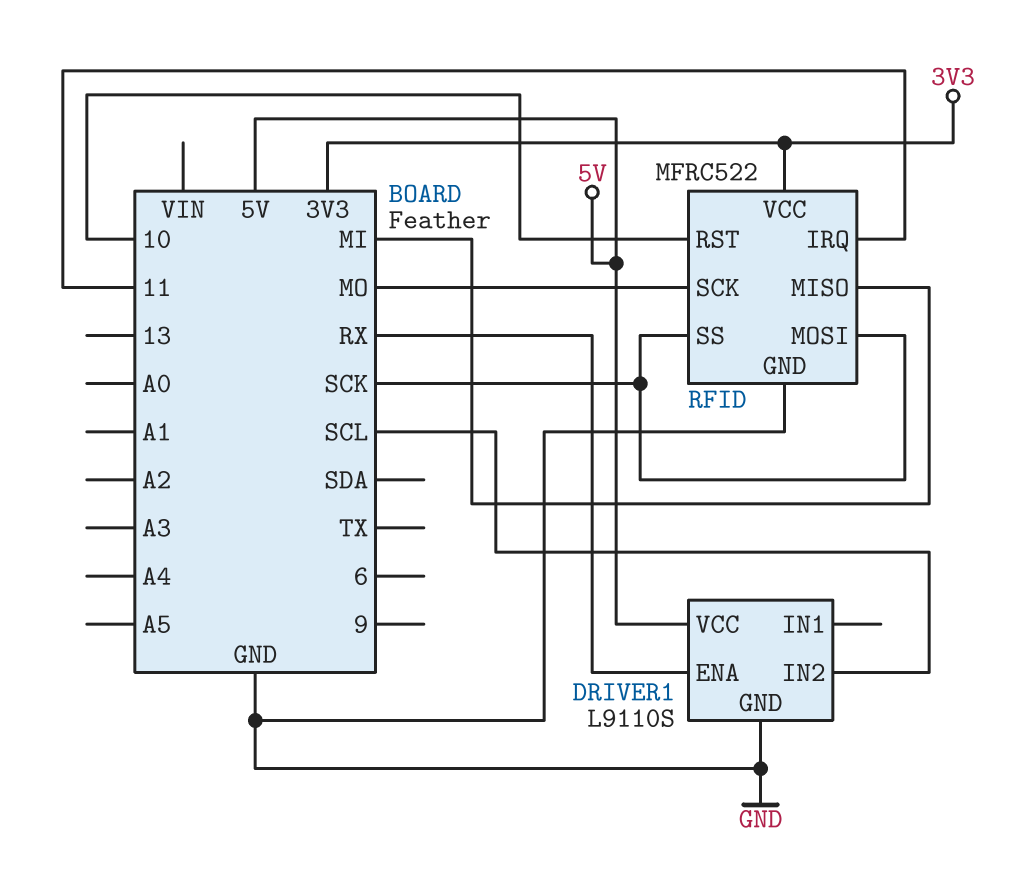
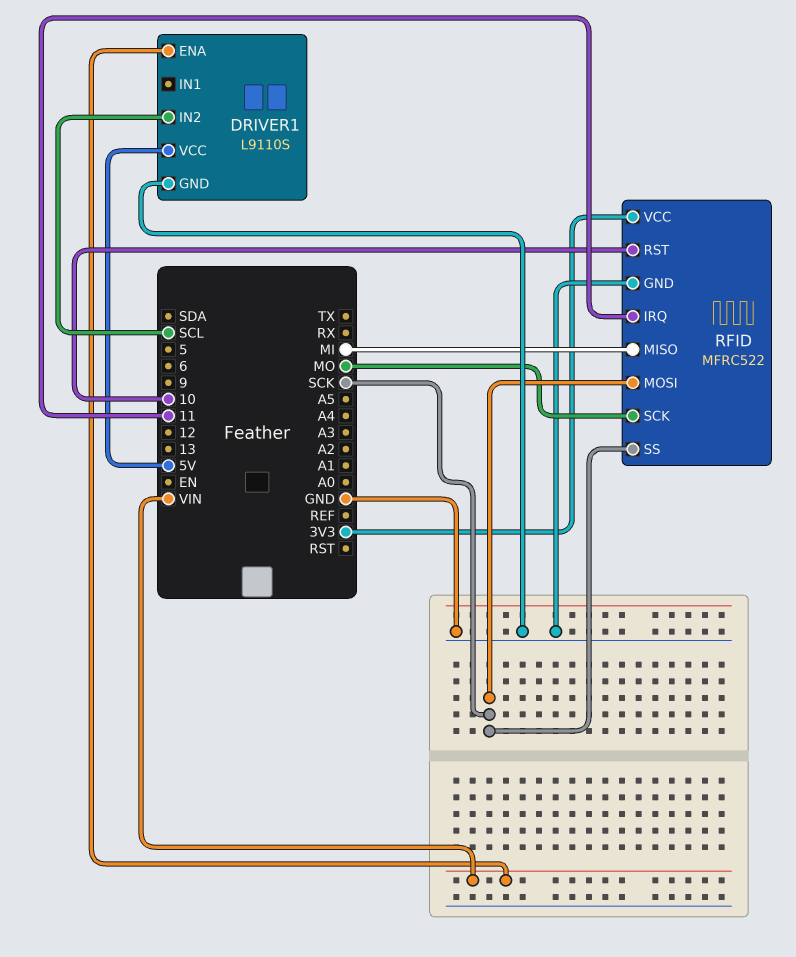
DRIVER1 pin ENA: RX -> VIN

